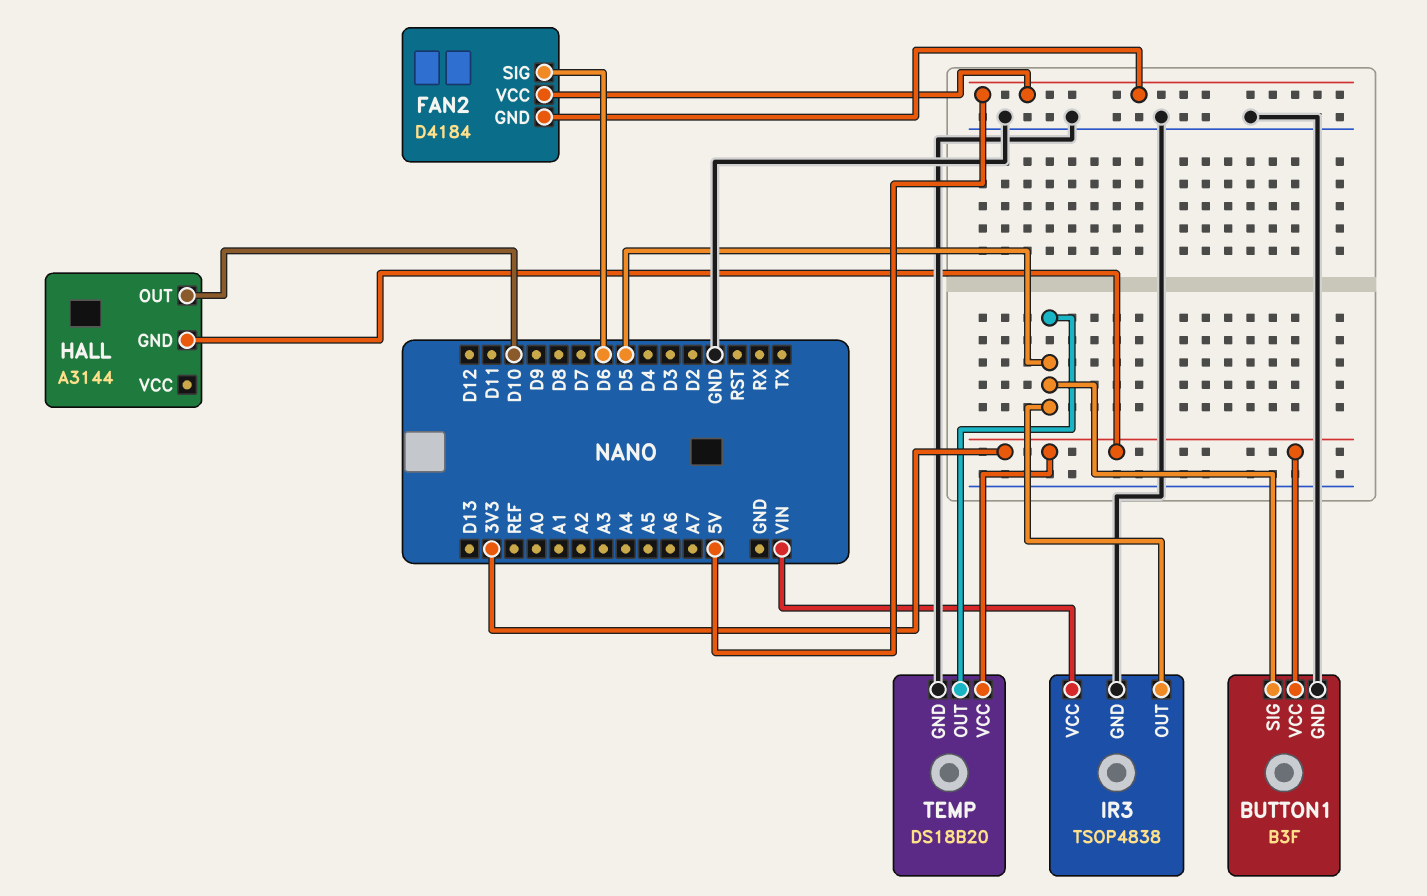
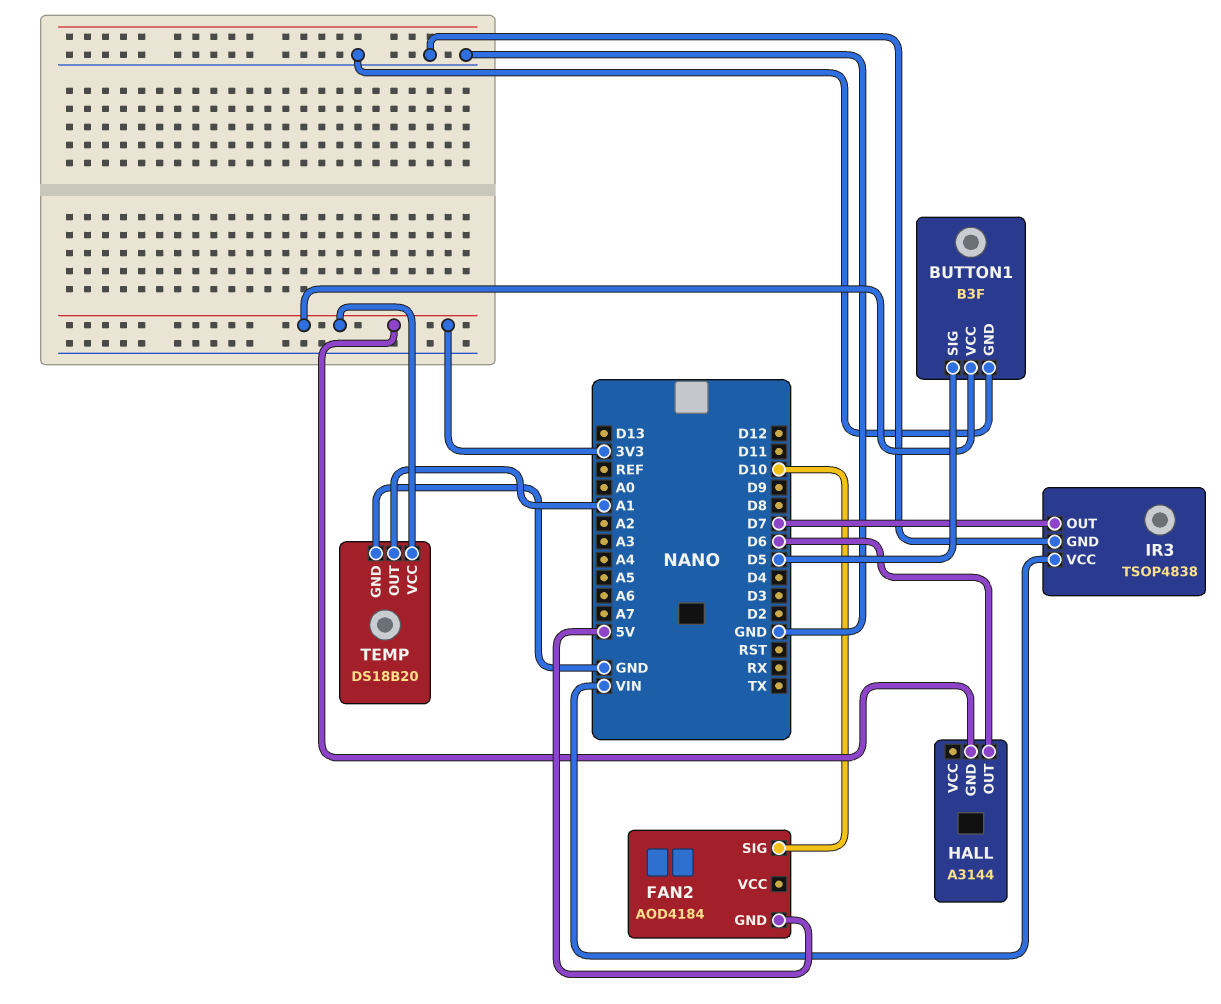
FAN2: D4184 -> AOD4184
FAN2 pin SIG: D6 -> D10
FAN2 pin VCC: 5V -> none
HALL pin OUT: D10 -> D6
IR3 pin OUT: D5 -> D7
TEMP pin OUT: D5 -> A1

